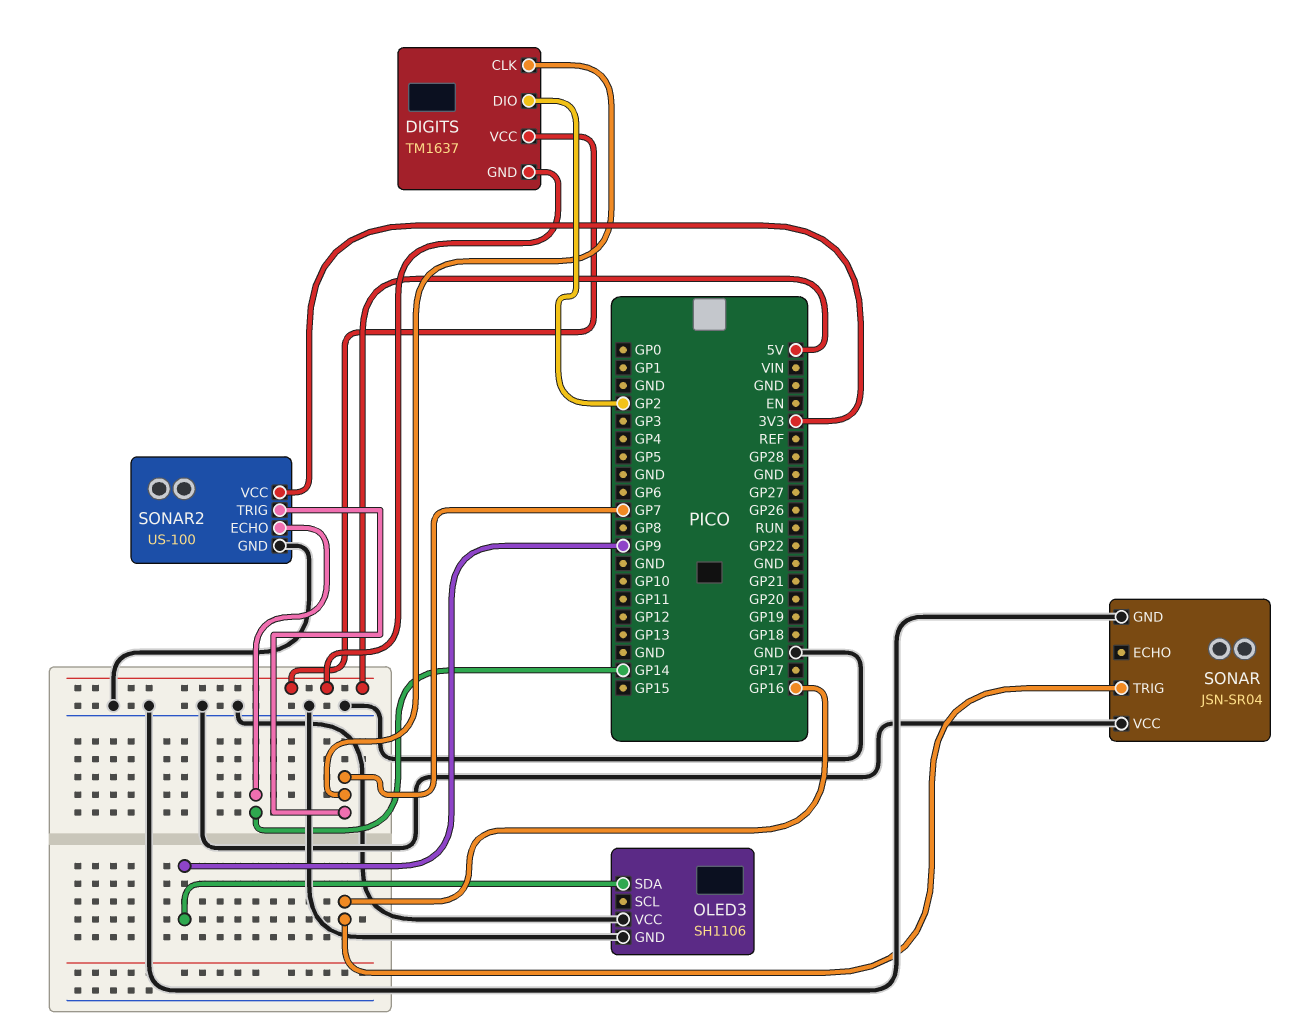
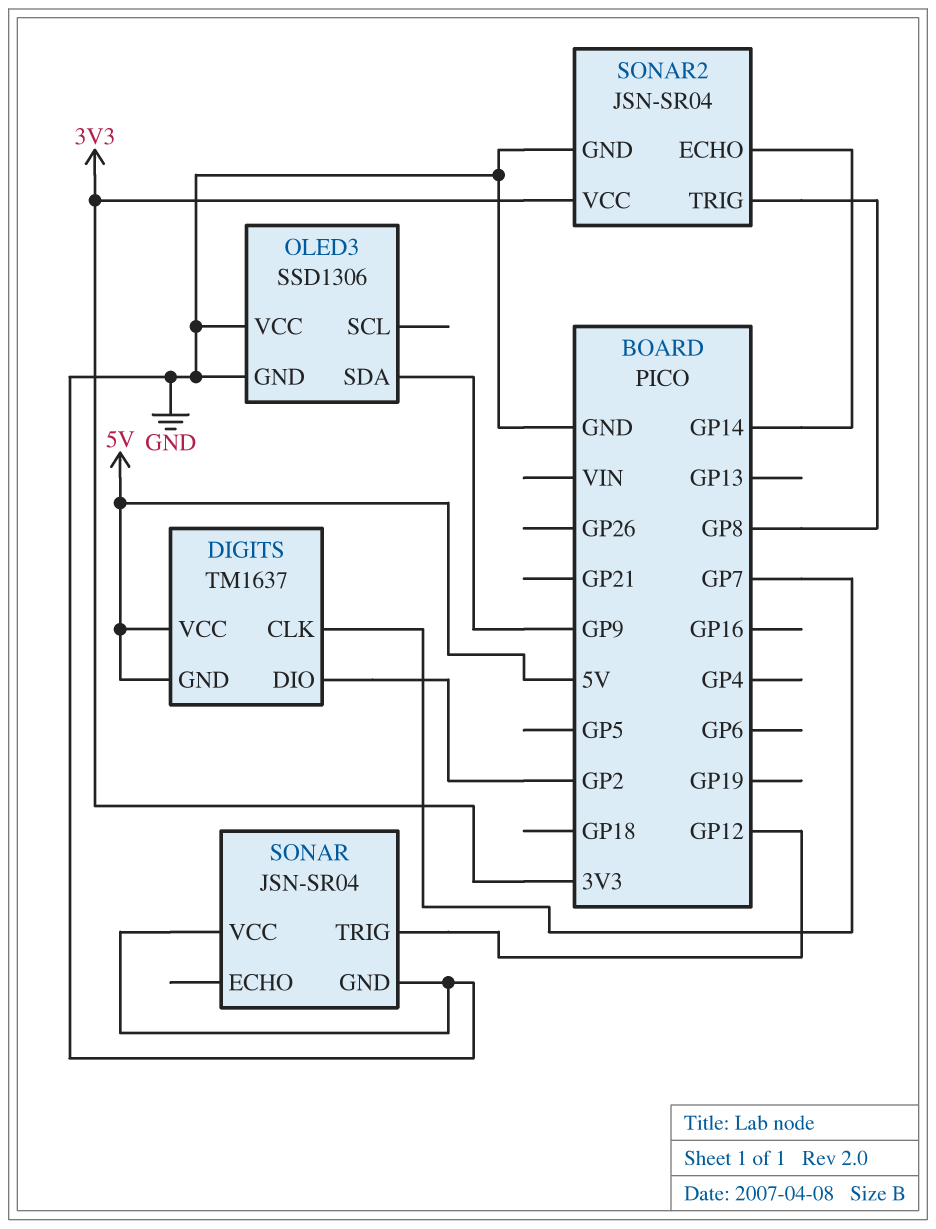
OLED3: SH1106 -> SSD1306
SONAR pin TRIG: GP16 -> GP12
SONAR2: US-100 -> JSN-SR04
SONAR2 pin TRIG: GP7 -> GP8

